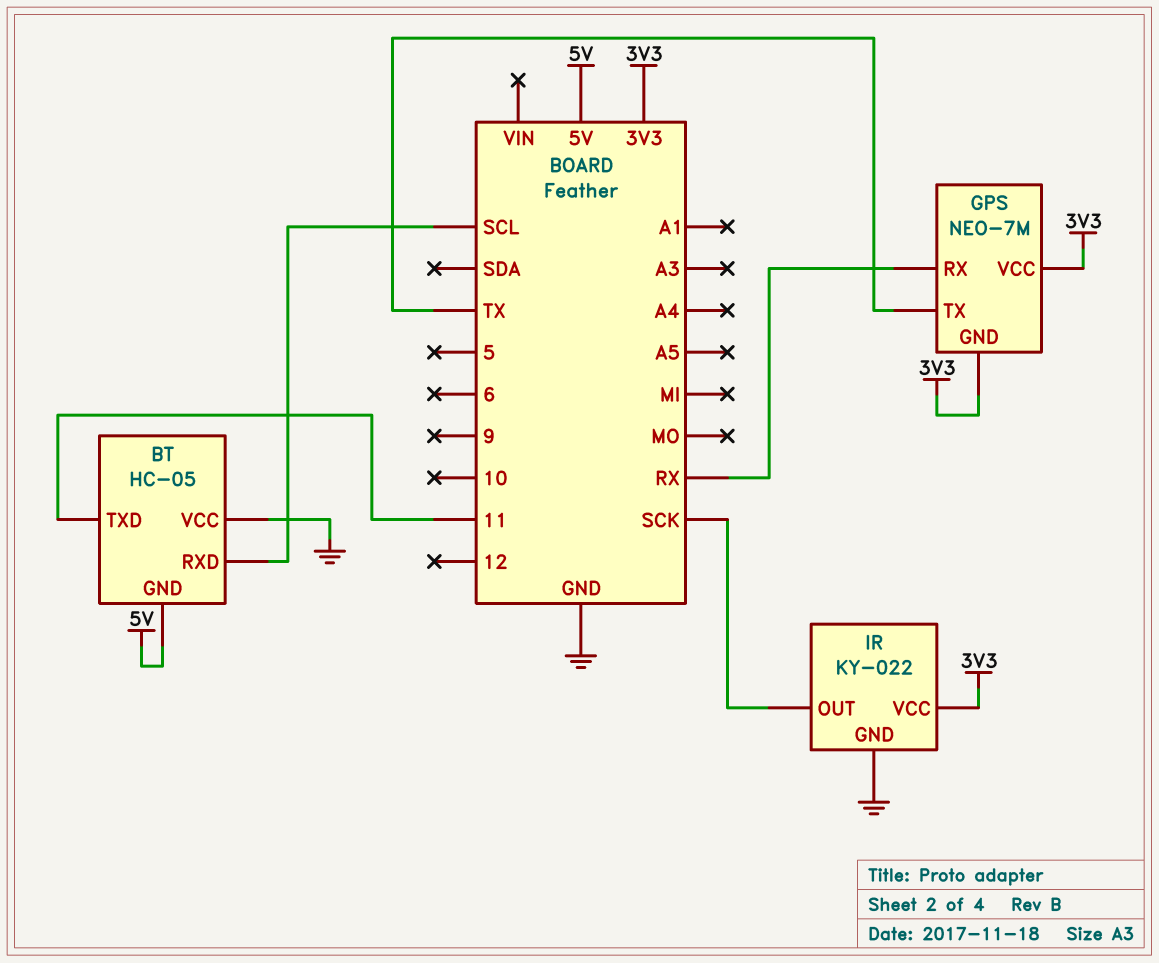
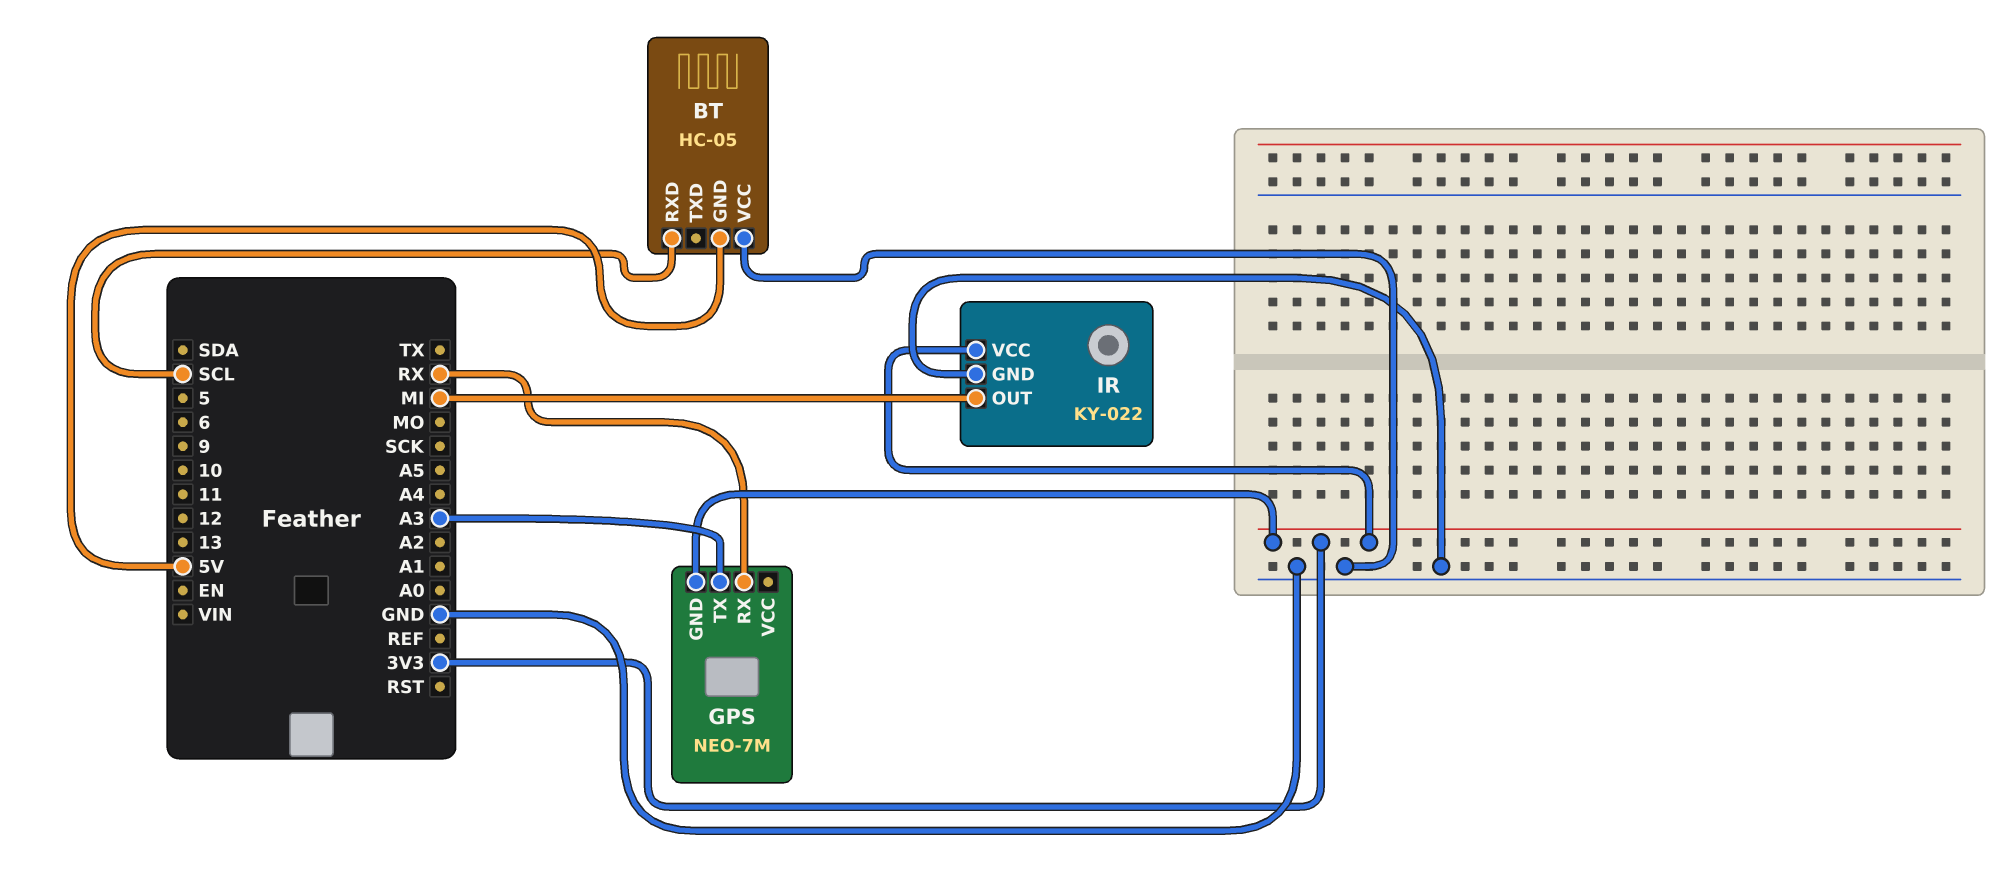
BT pin TXD: 11 -> none
GPS pin TX: TX -> A3
GPS pin VCC: 3V3 -> none
IR pin OUT: SCK -> MI

